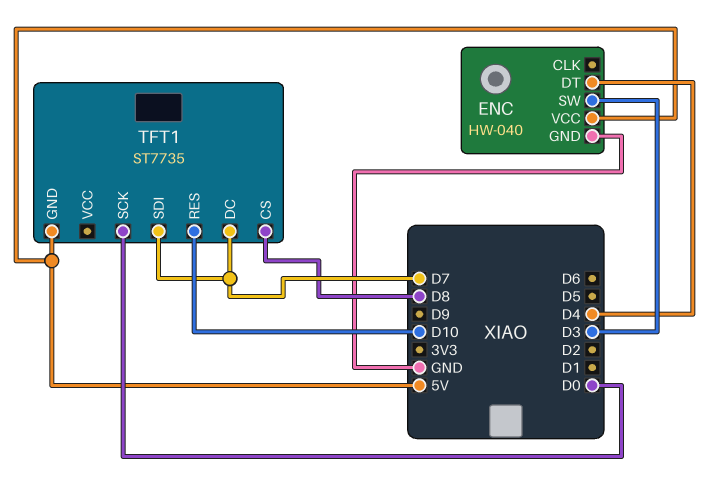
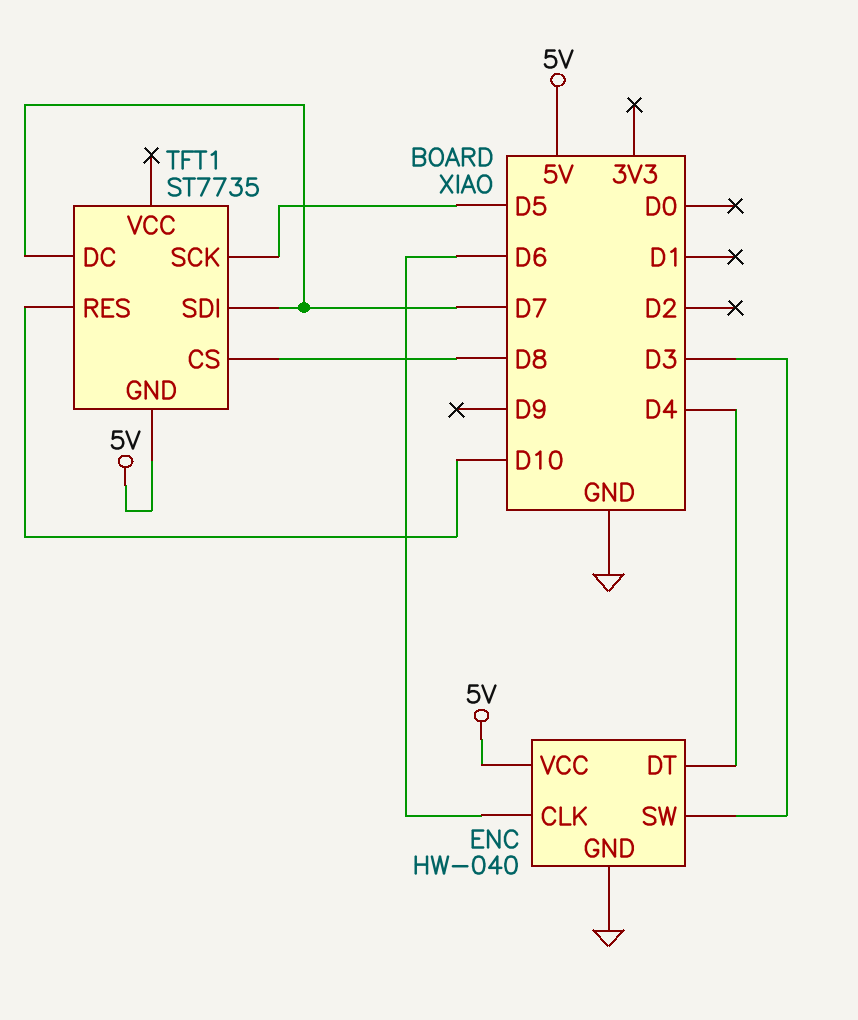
ENC pin CLK: none -> D6
TFT1 pin SCK: D0 -> D5

